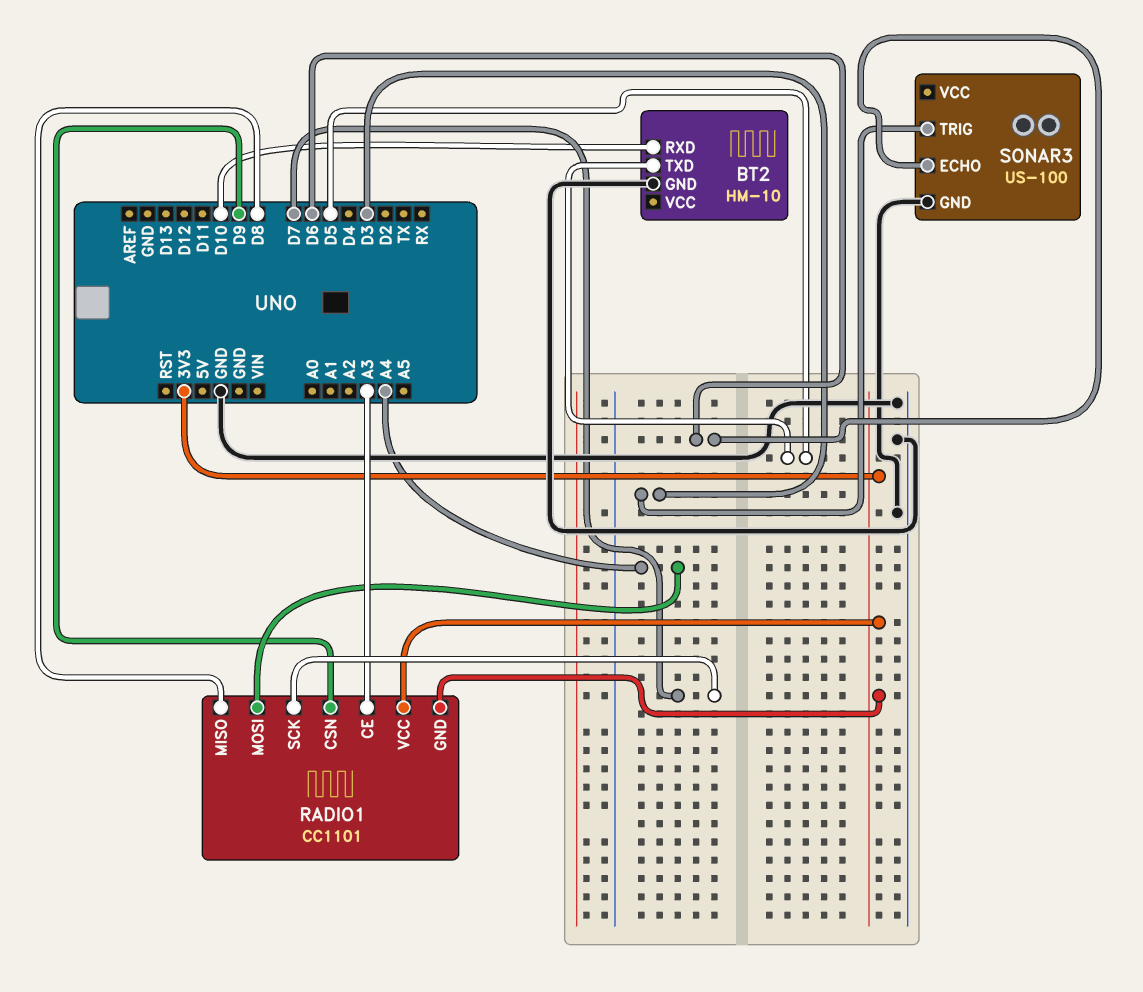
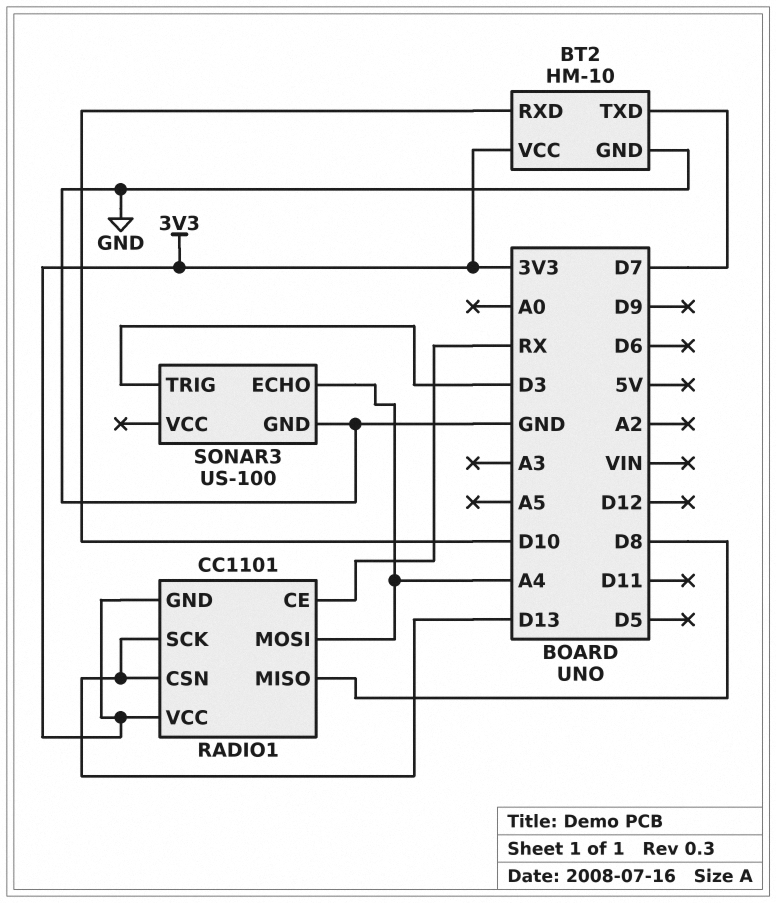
BT2 pin TXD: D5 -> D7
BT2 pin VCC: none -> 3V3
RADIO1 pin CE: A3 -> RX
RADIO1 pin CSN: D9 -> D13
RADIO1 pin SCK: D7 -> D13
SONAR3 pin ECHO: D6 -> A4

